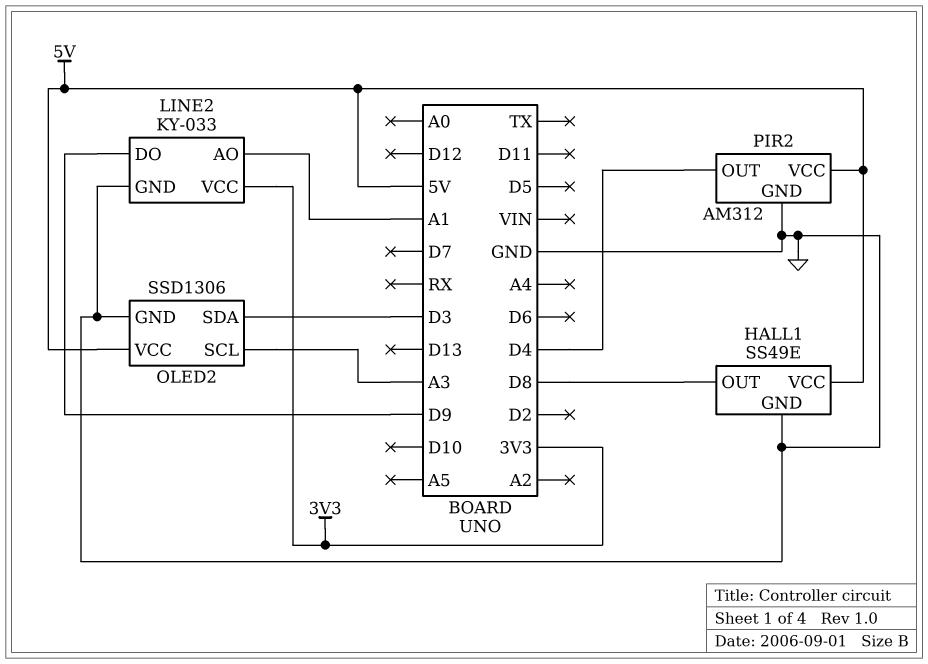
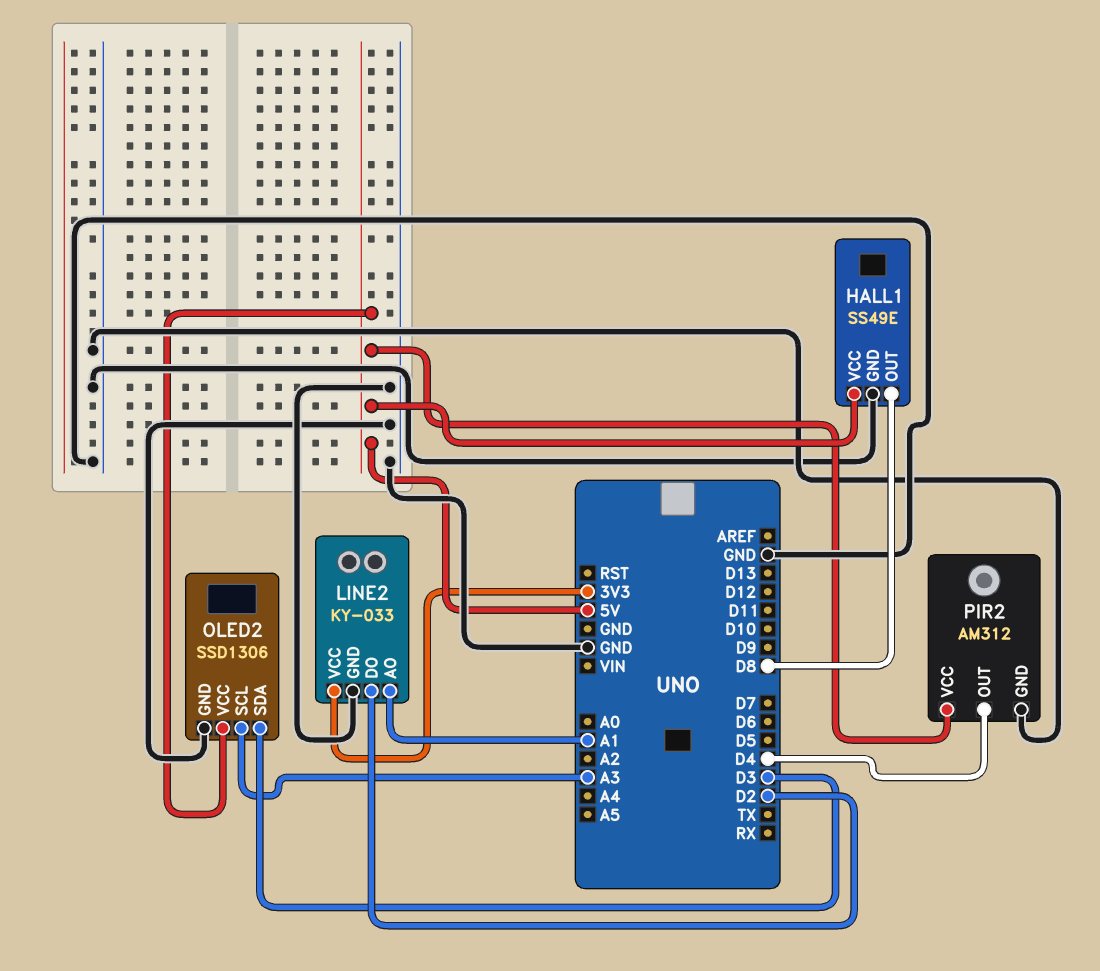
LINE2 pin DO: D9 -> D2

